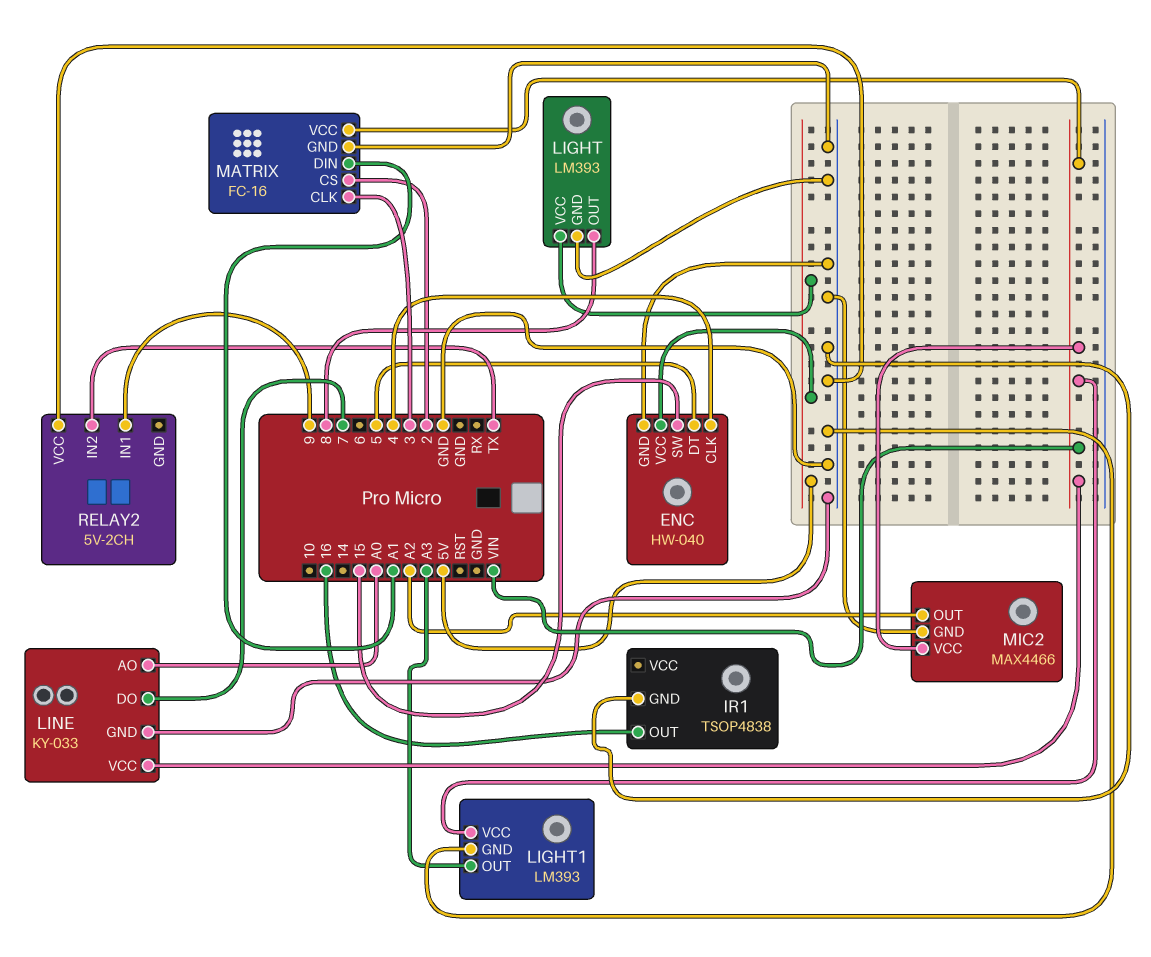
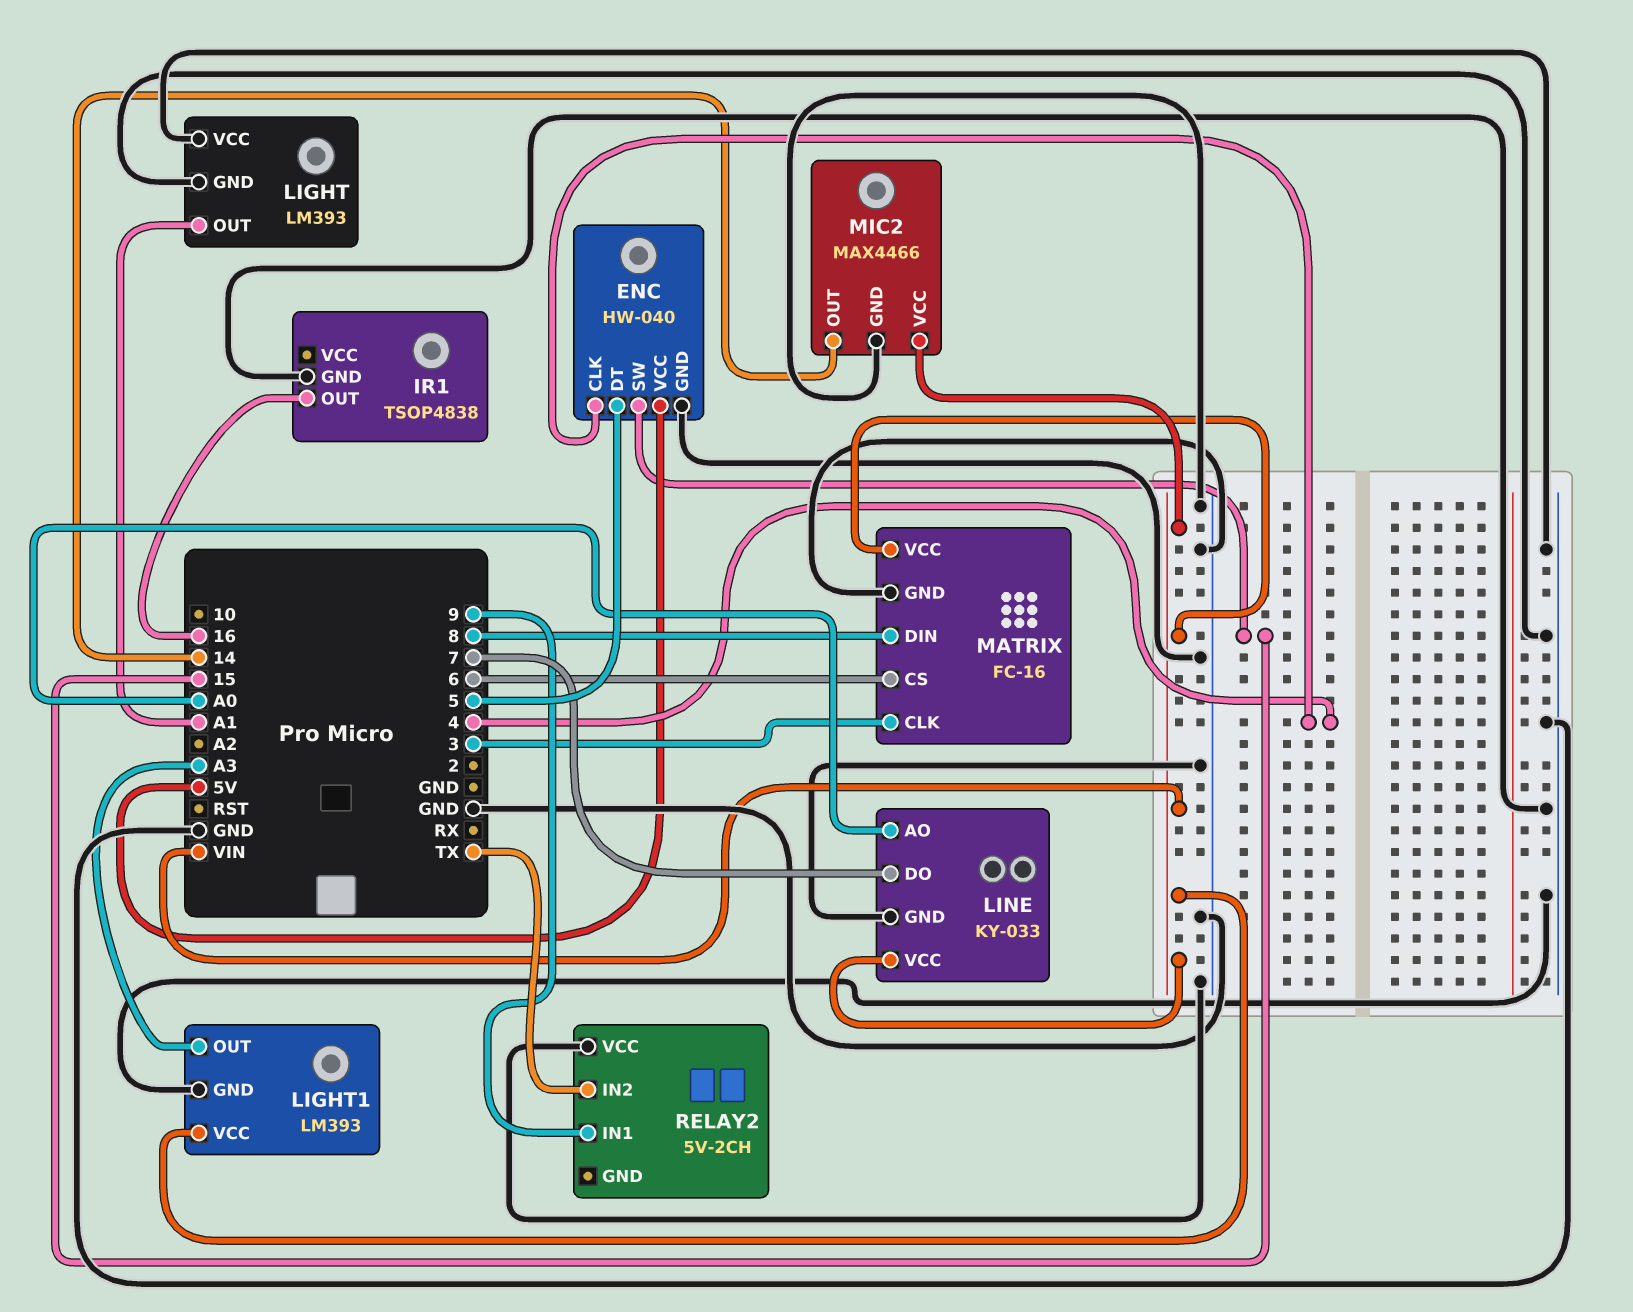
LIGHT pin OUT: 8 -> A1
LIGHT pin VCC: 5V -> GND
MATRIX pin CS: 2 -> 6
MATRIX pin DIN: A1 -> 8
MIC2 pin OUT: A2 -> 14

